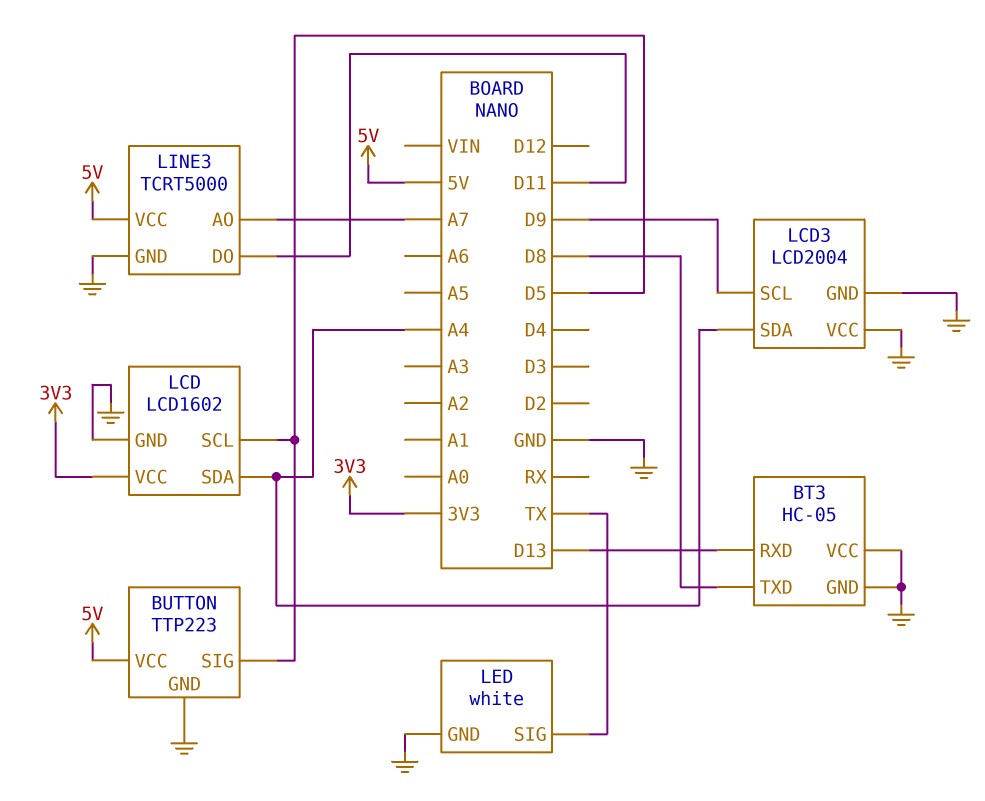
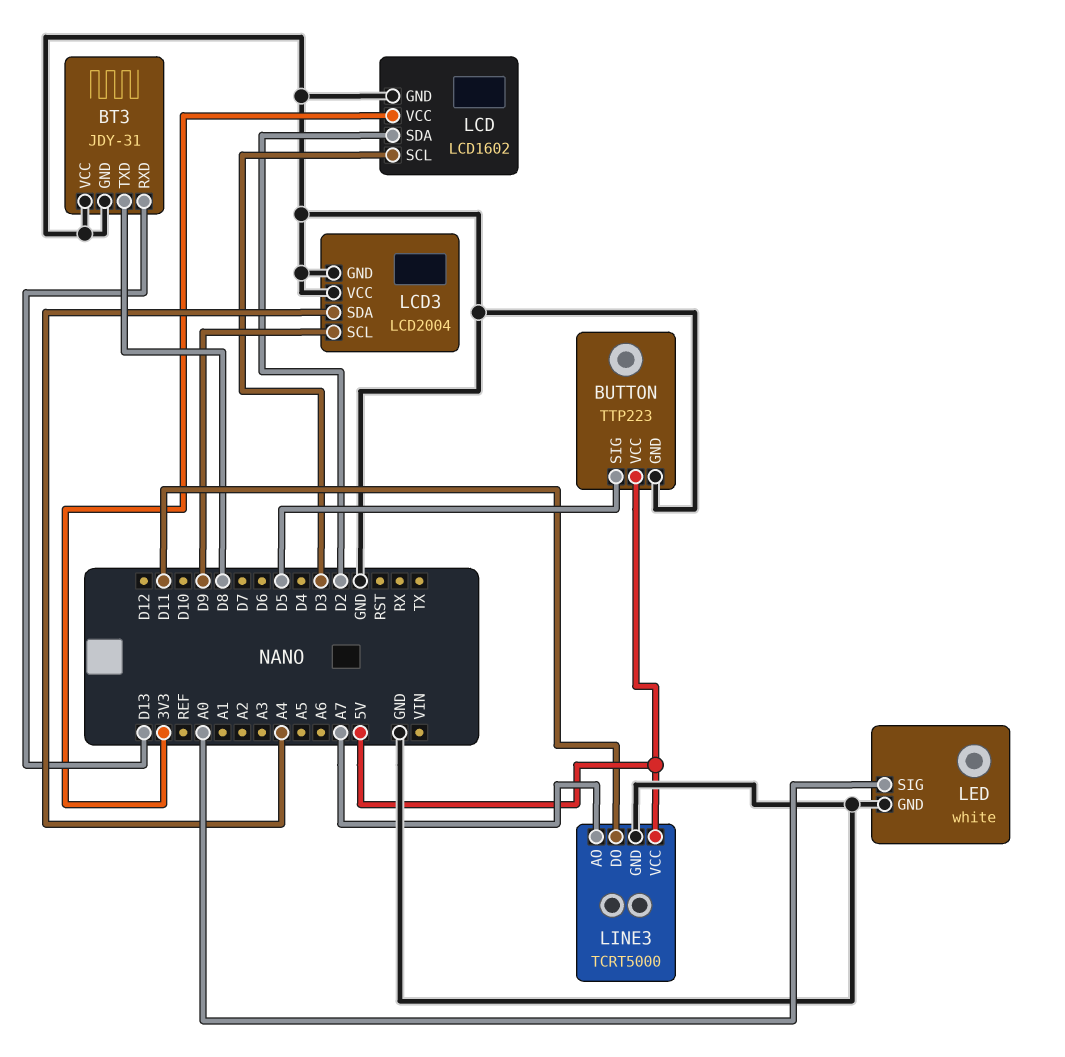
BT3: HC-05 -> JDY-31
LCD pin SCL: D5 -> D3
LCD pin SDA: A4 -> D2
LED pin SIG: TX -> A0

